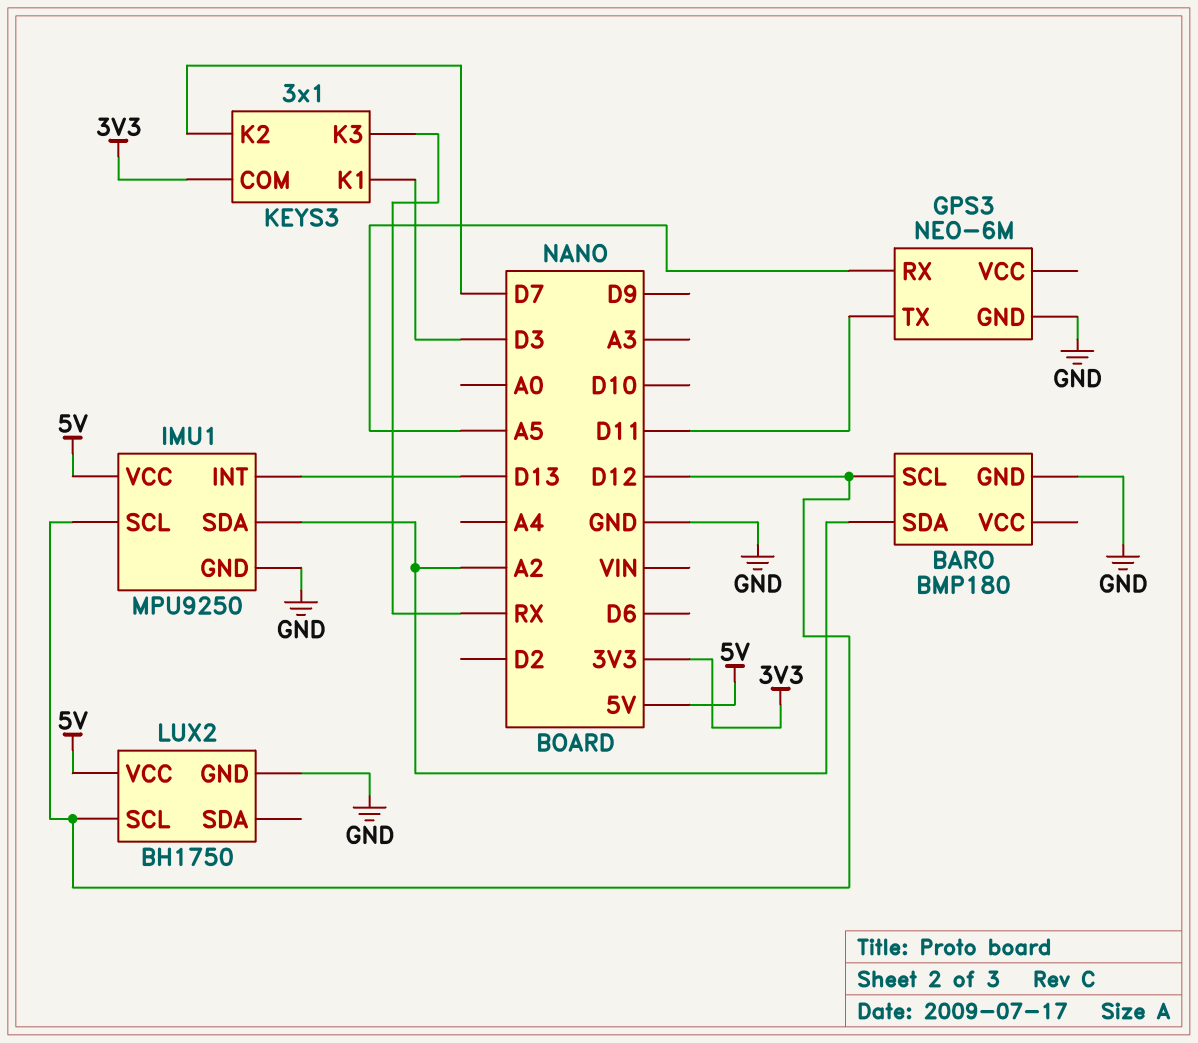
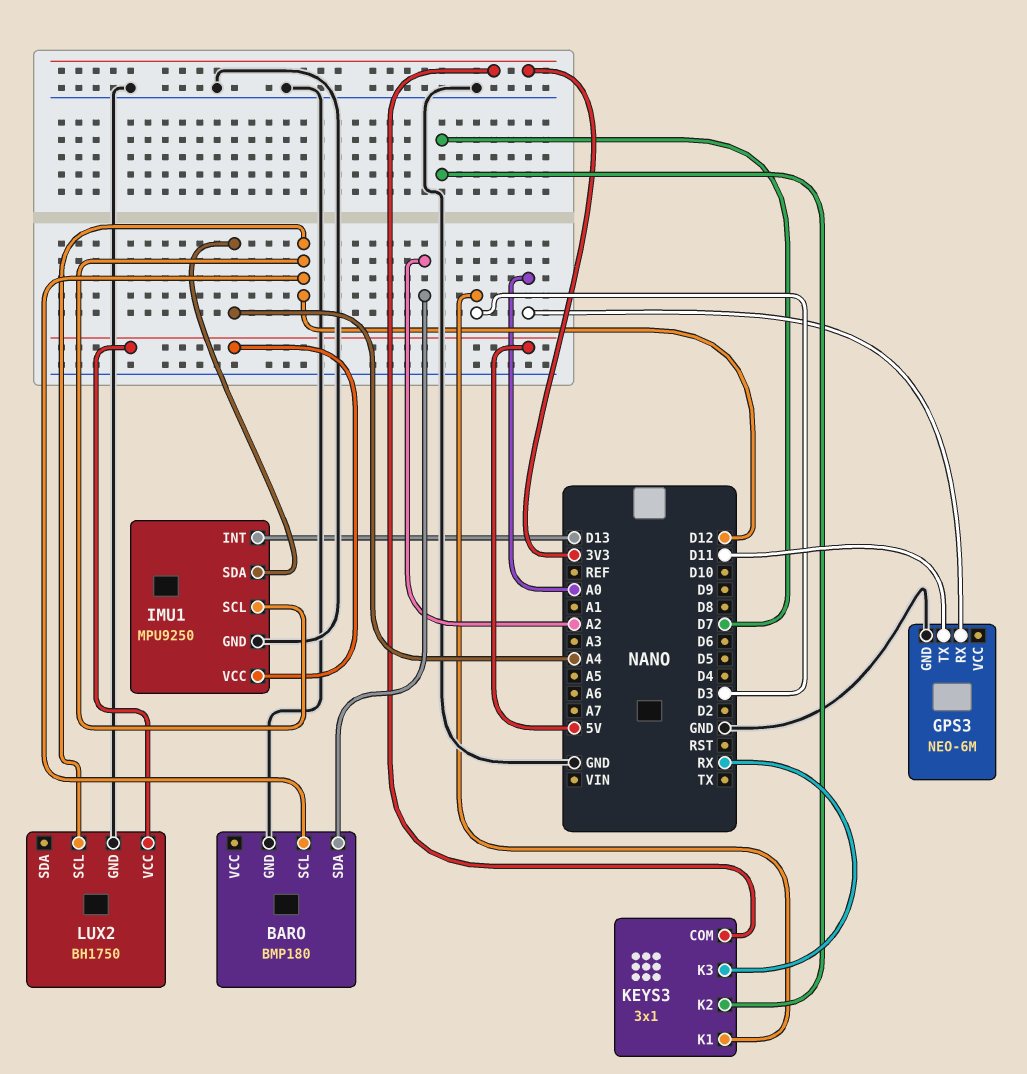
GPS3 pin RX: A5 -> A0
IMU1 pin SDA: A2 -> A4

